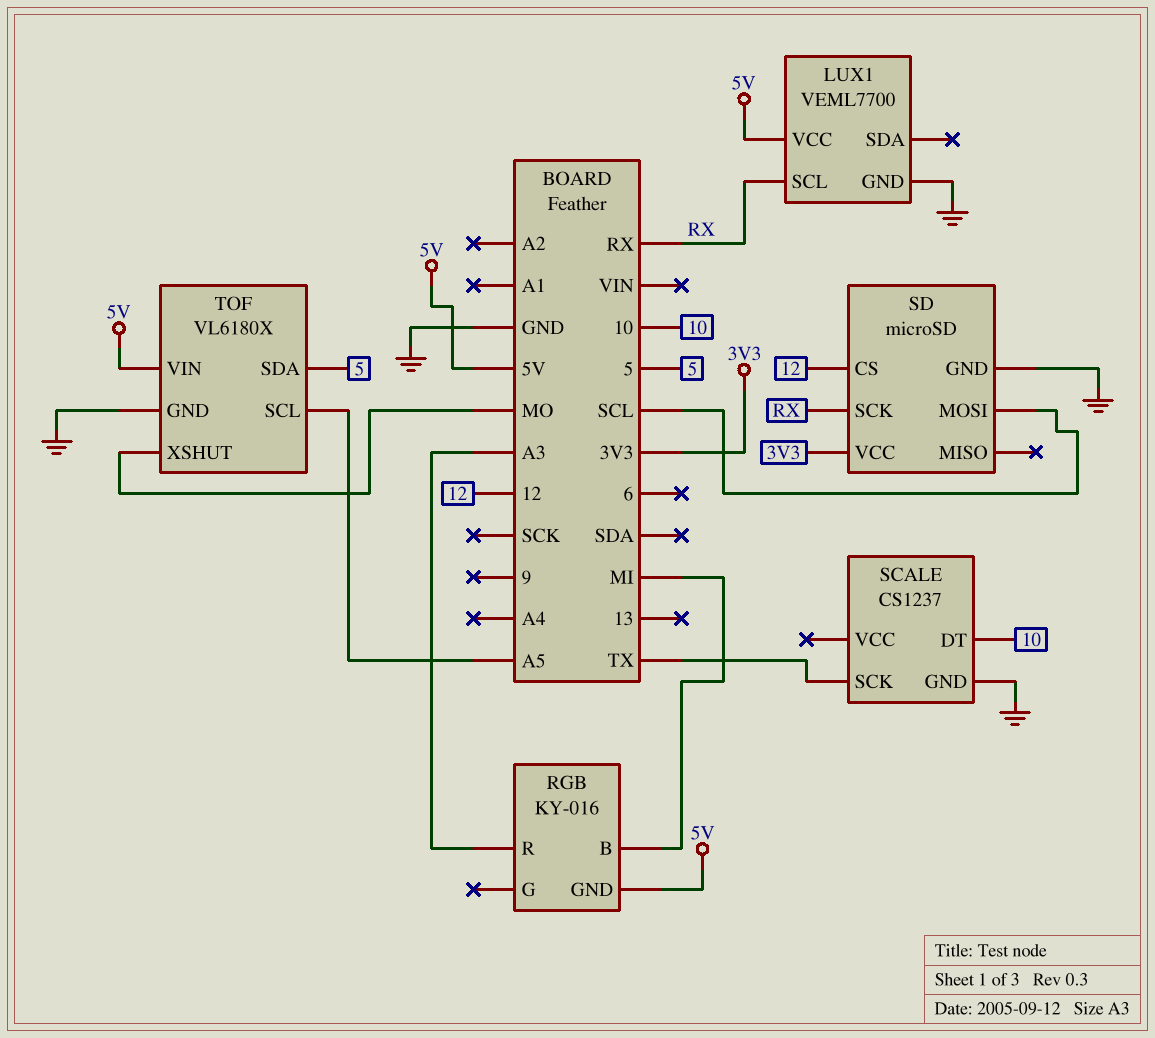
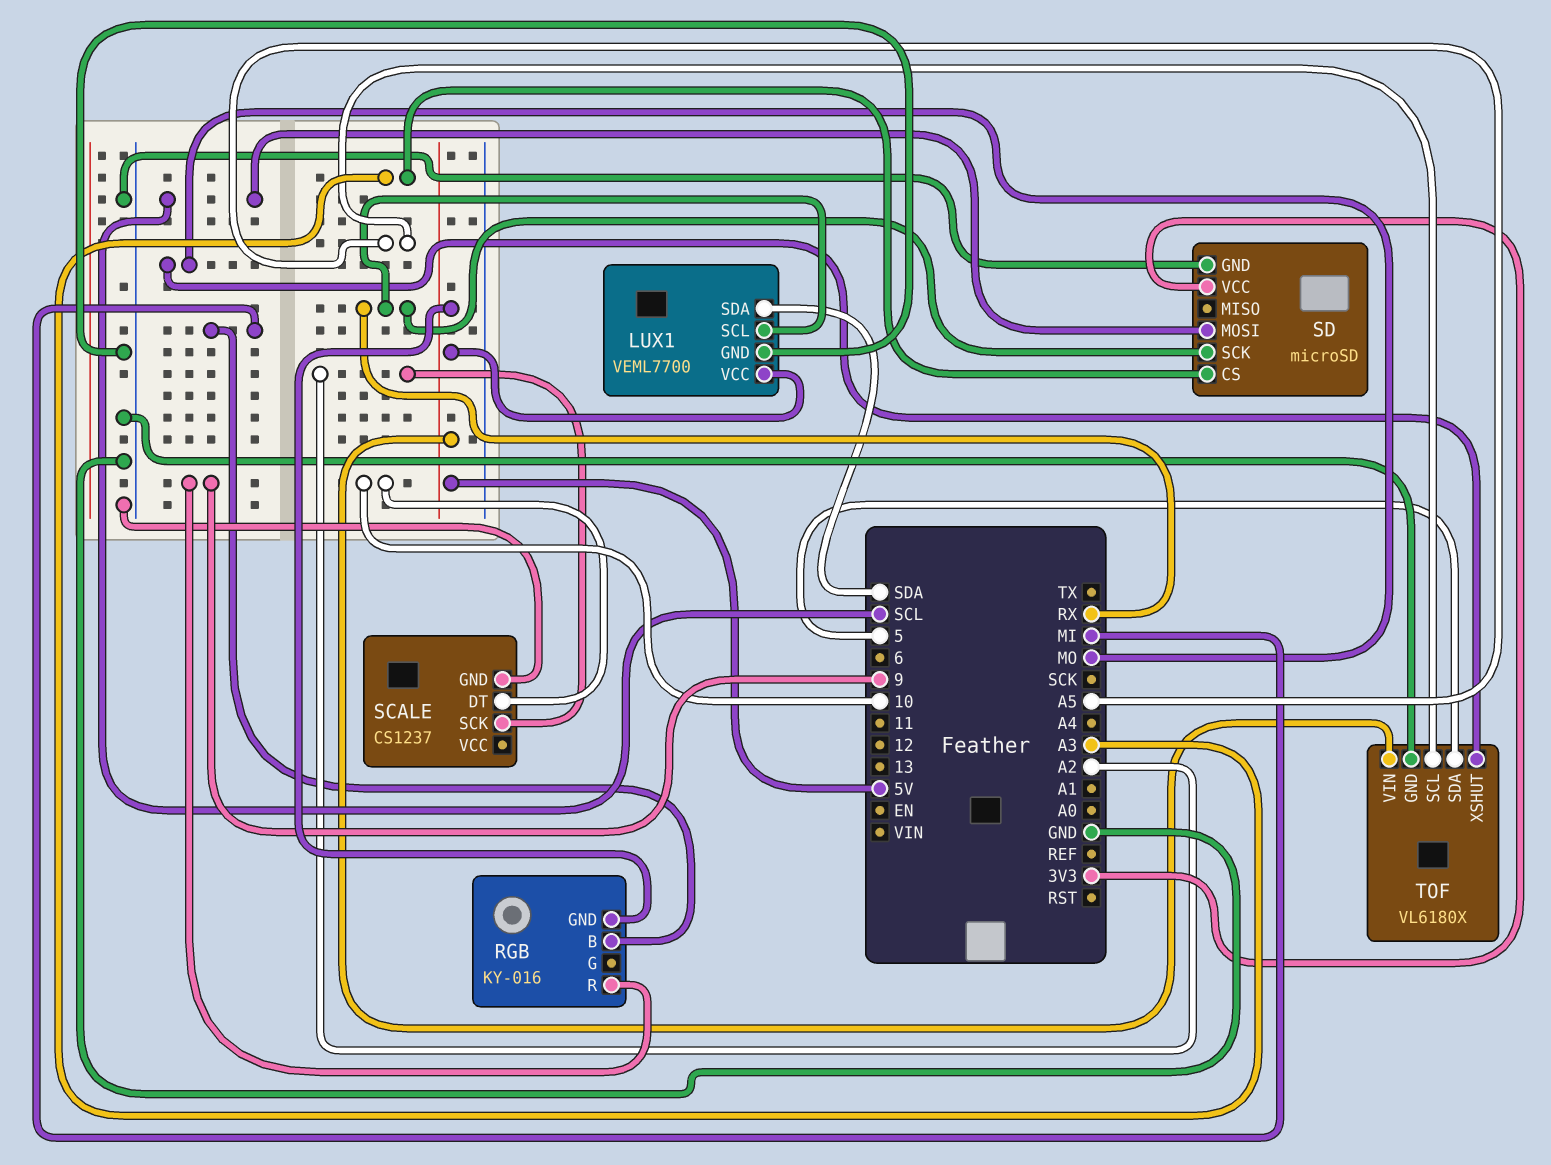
LUX1 pin SDA: none -> SDA
RGB pin R: A3 -> 9
SCALE pin SCK: TX -> A2
SD pin CS: 12 -> A3

